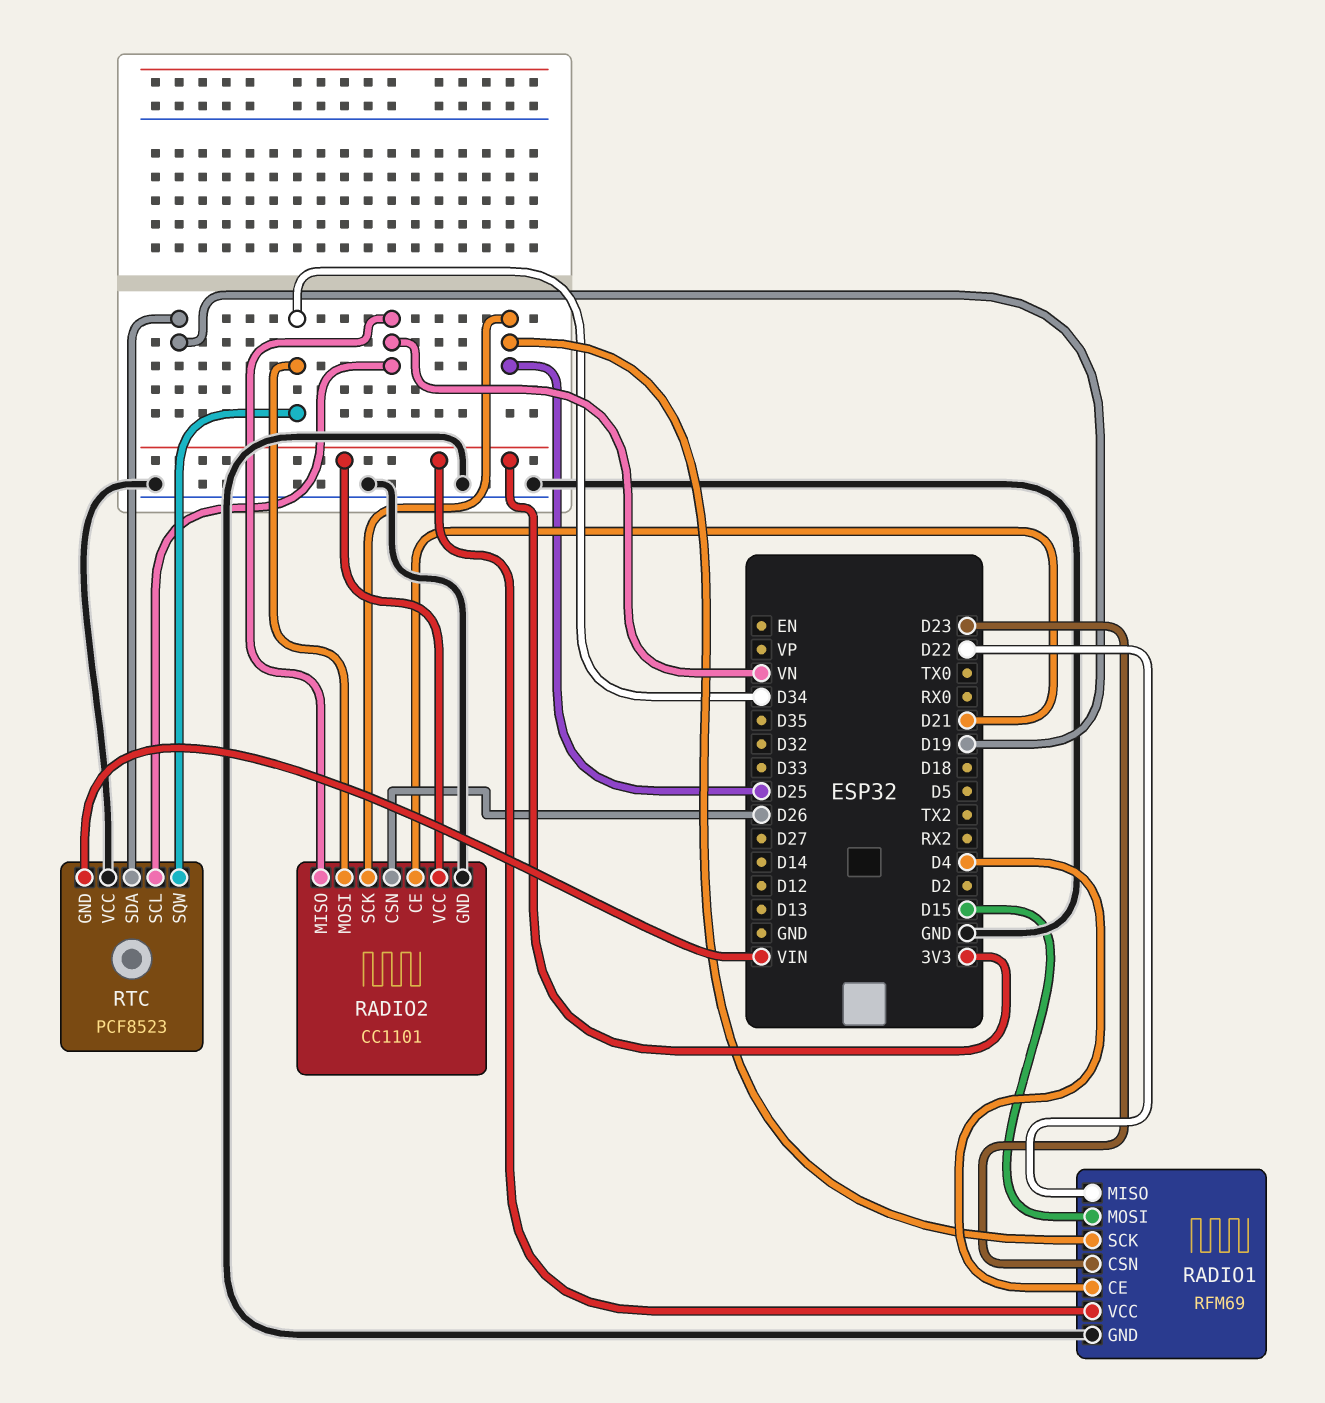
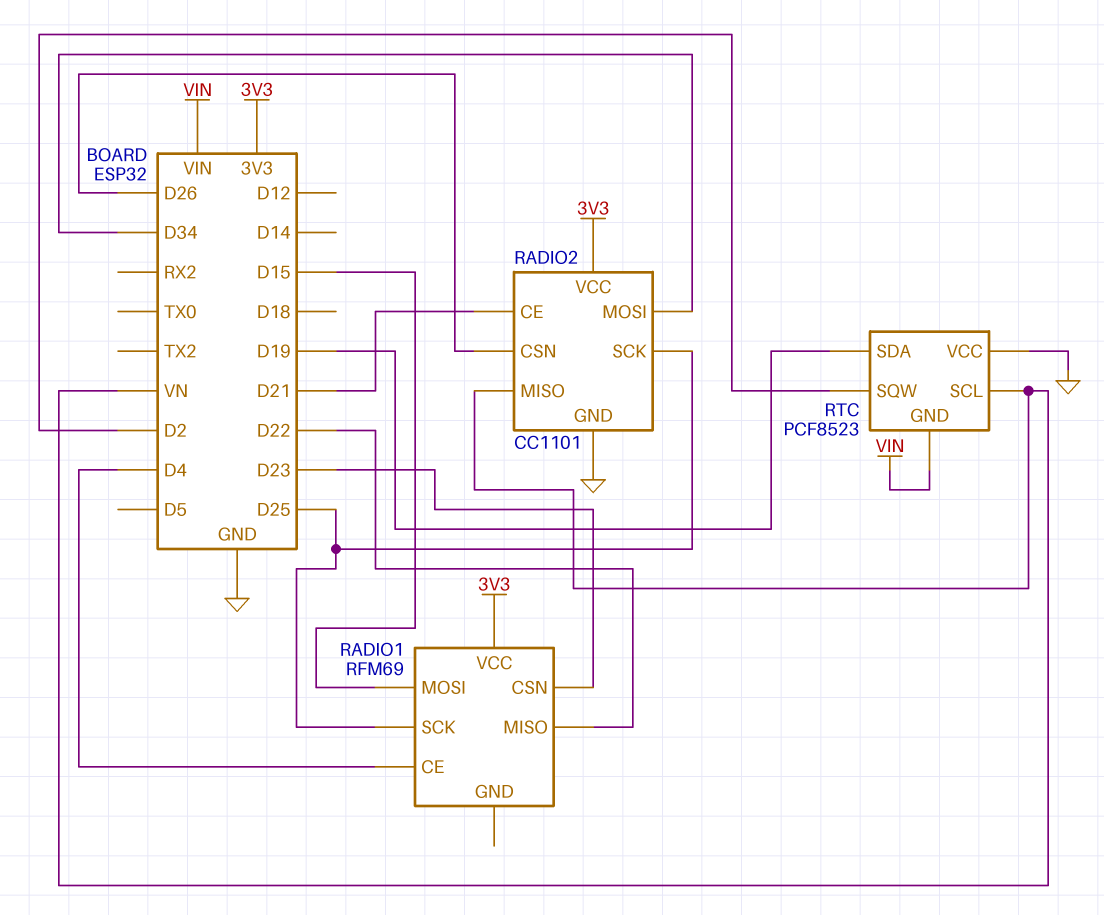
RADIO1 pin GND: GND -> none
RTC pin SQW: D34 -> D2

